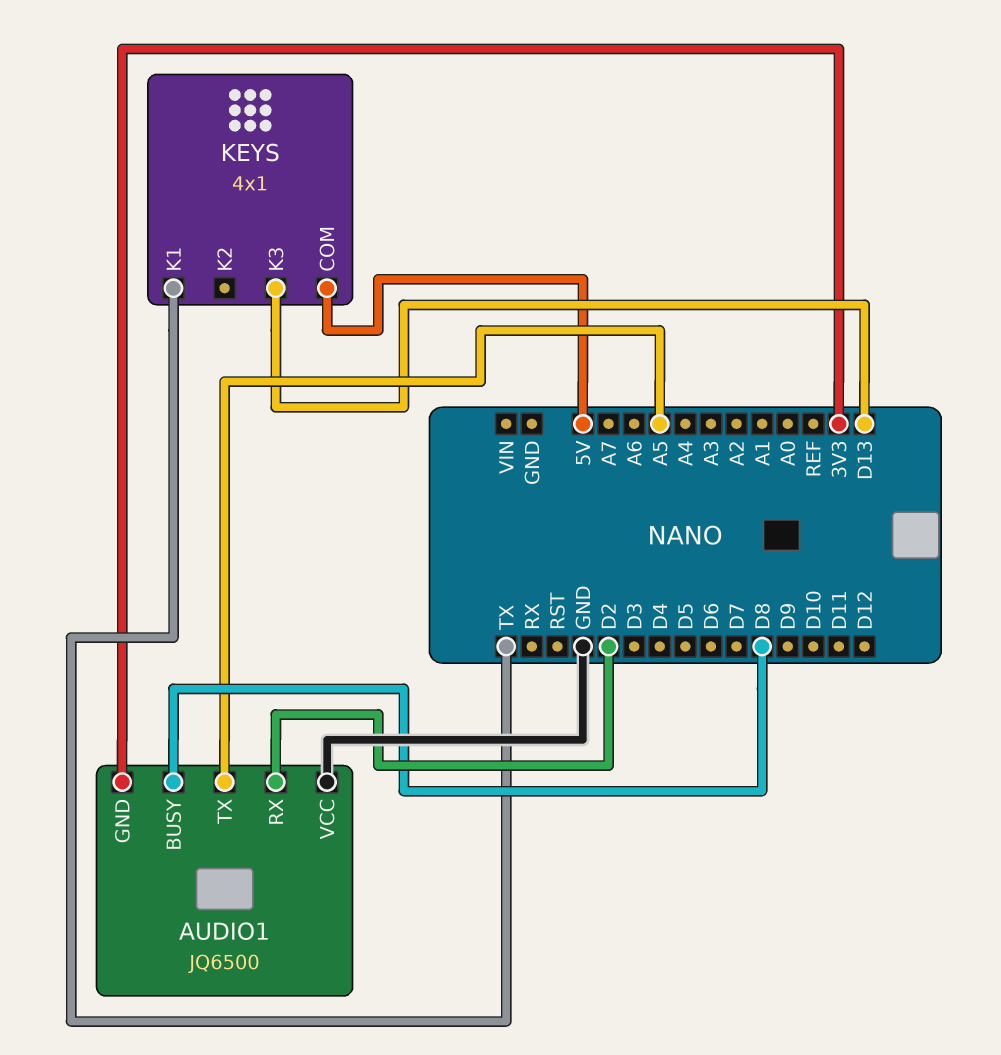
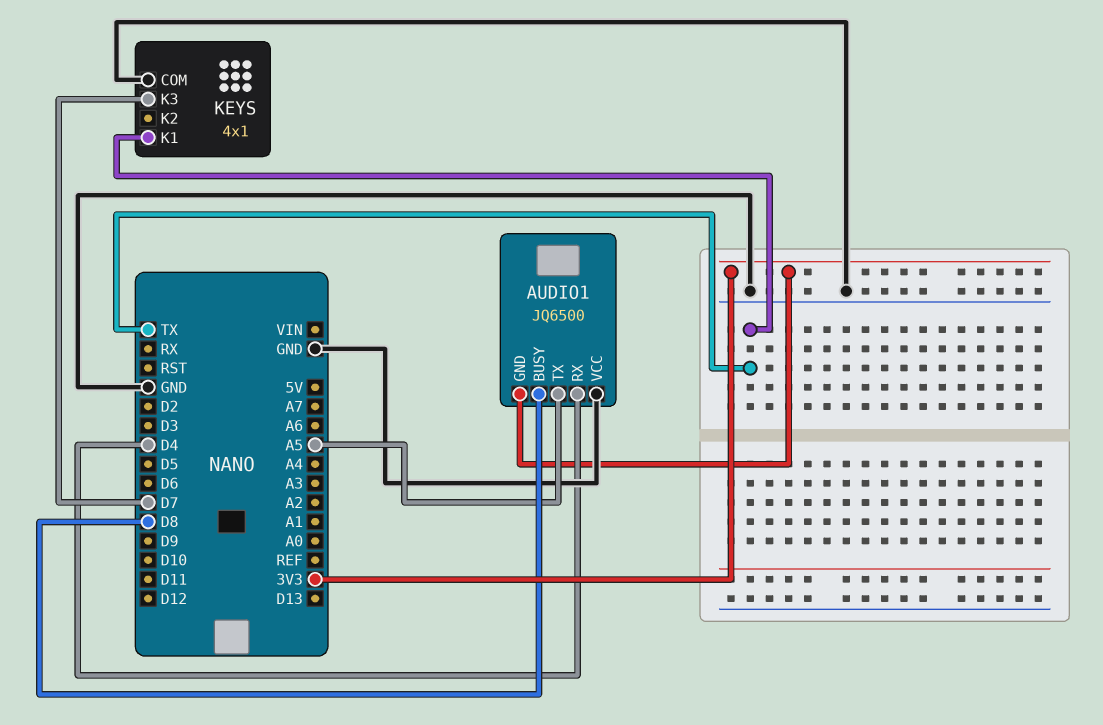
AUDIO1 pin RX: D2 -> D4
KEYS pin COM: 5V -> GND
KEYS pin K3: D13 -> D7

